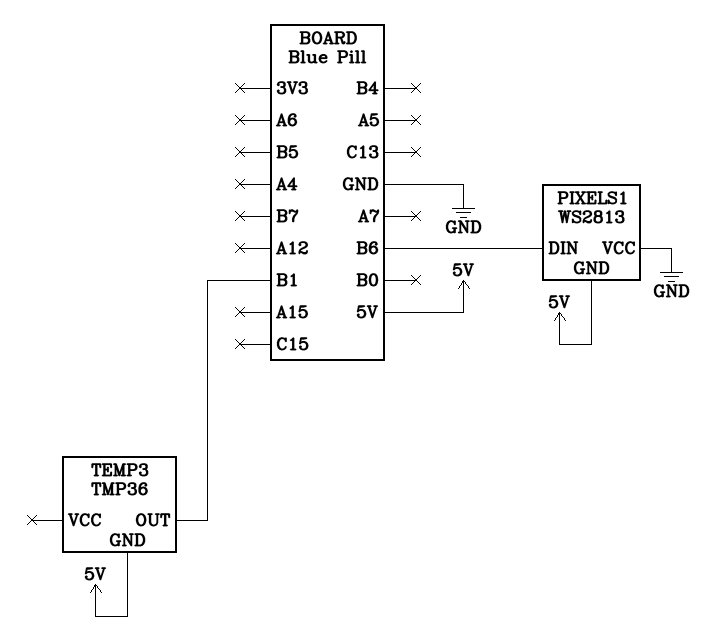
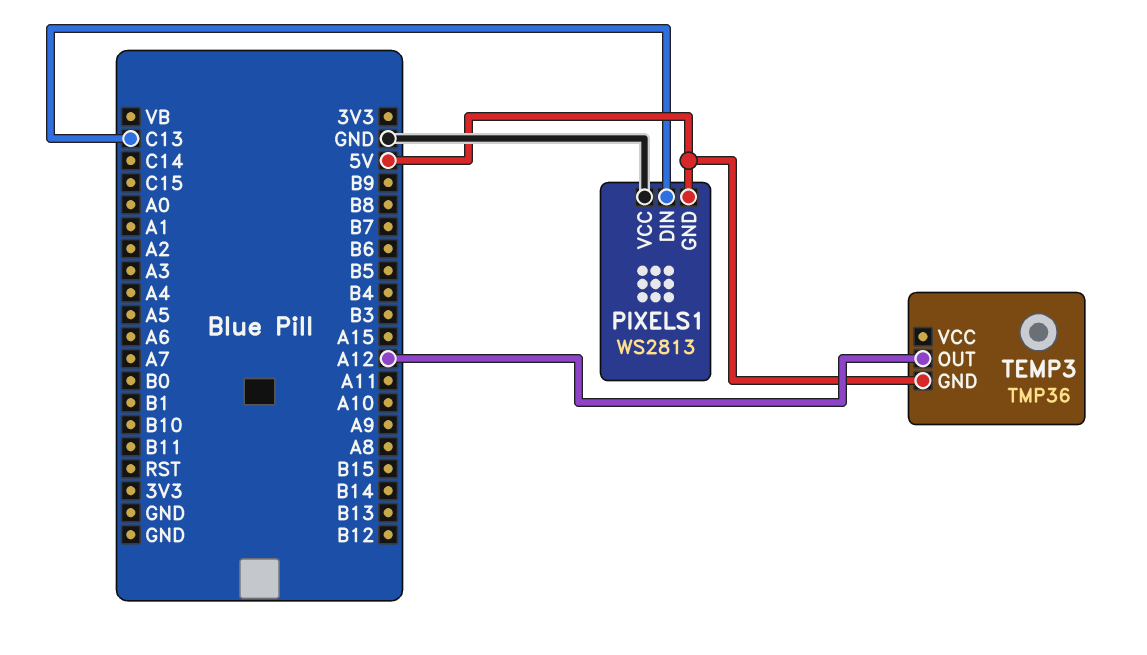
PIXELS1 pin DIN: B6 -> C13
TEMP3 pin OUT: B1 -> A12

